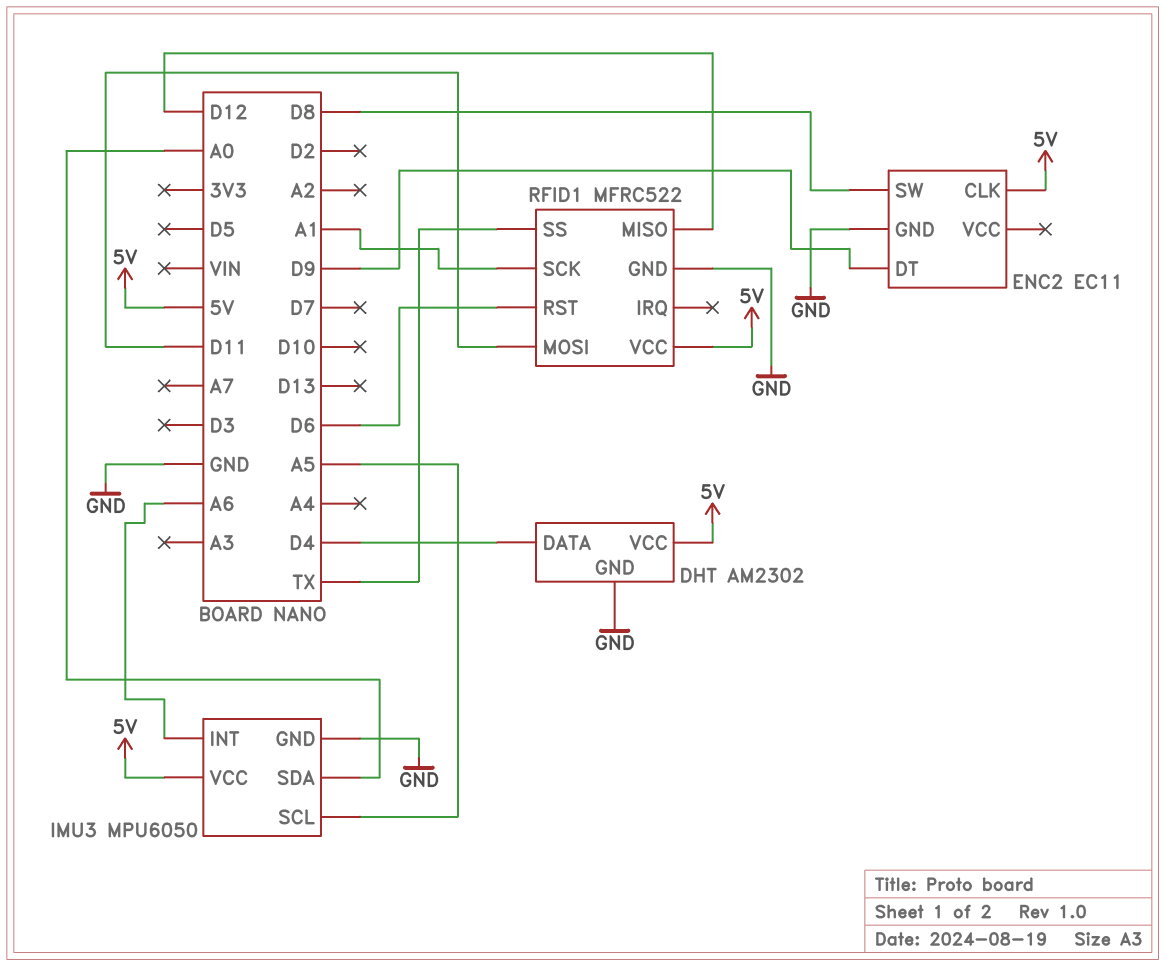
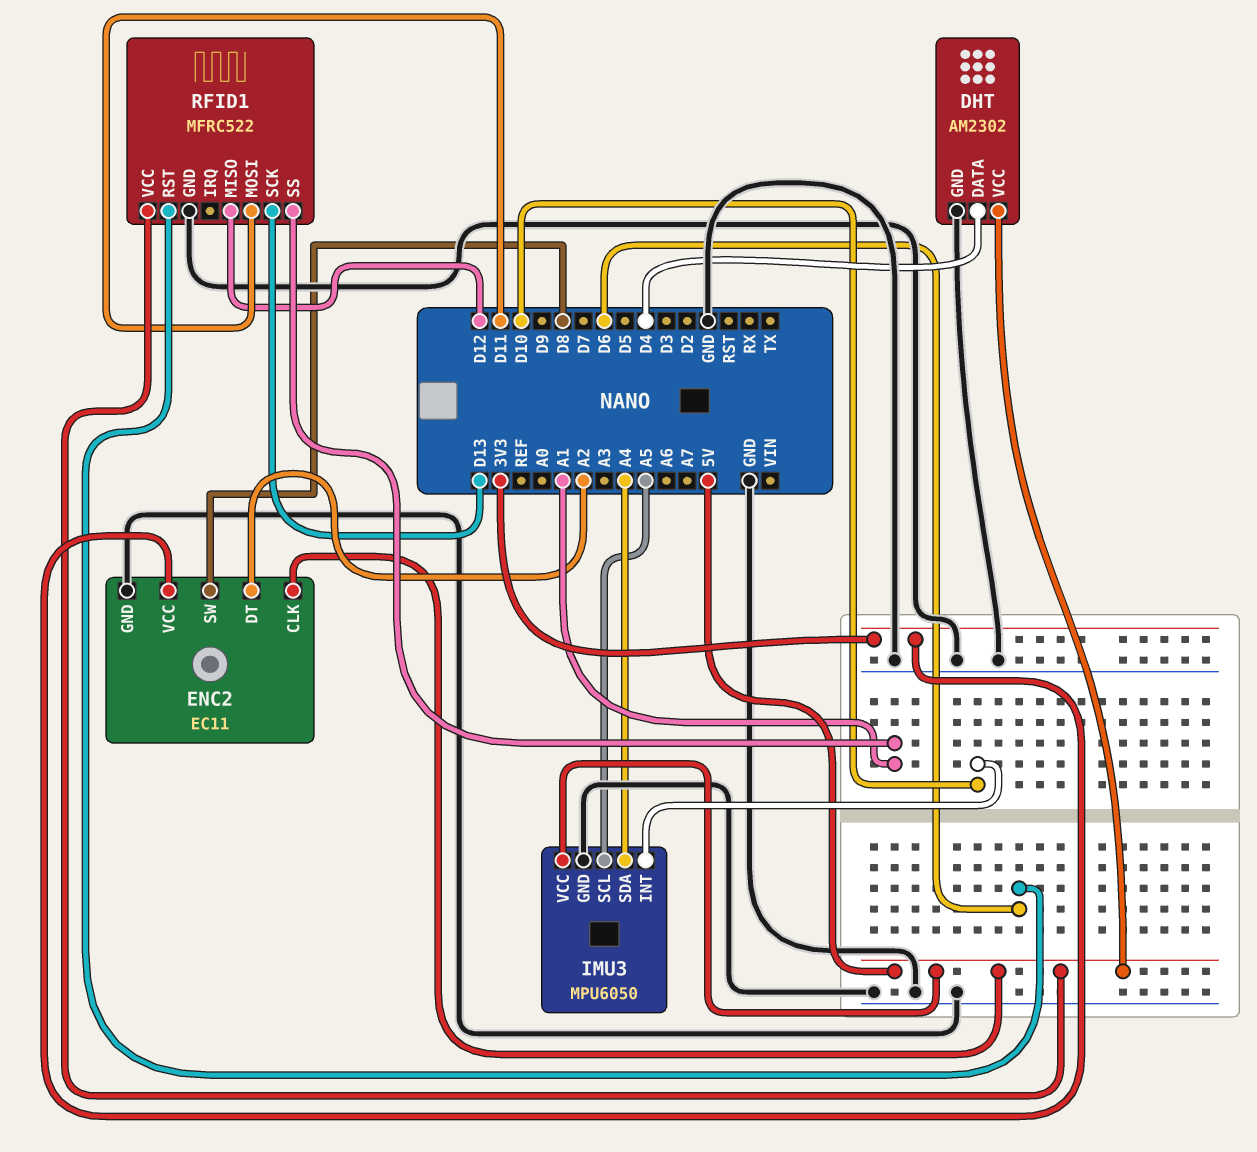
ENC2 pin DT: D9 -> A2
ENC2 pin VCC: none -> 3V3
IMU3 pin INT: A6 -> D10
IMU3 pin SDA: A0 -> A4
RFID1 pin SCK: A1 -> D13
RFID1 pin SS: TX -> A1

